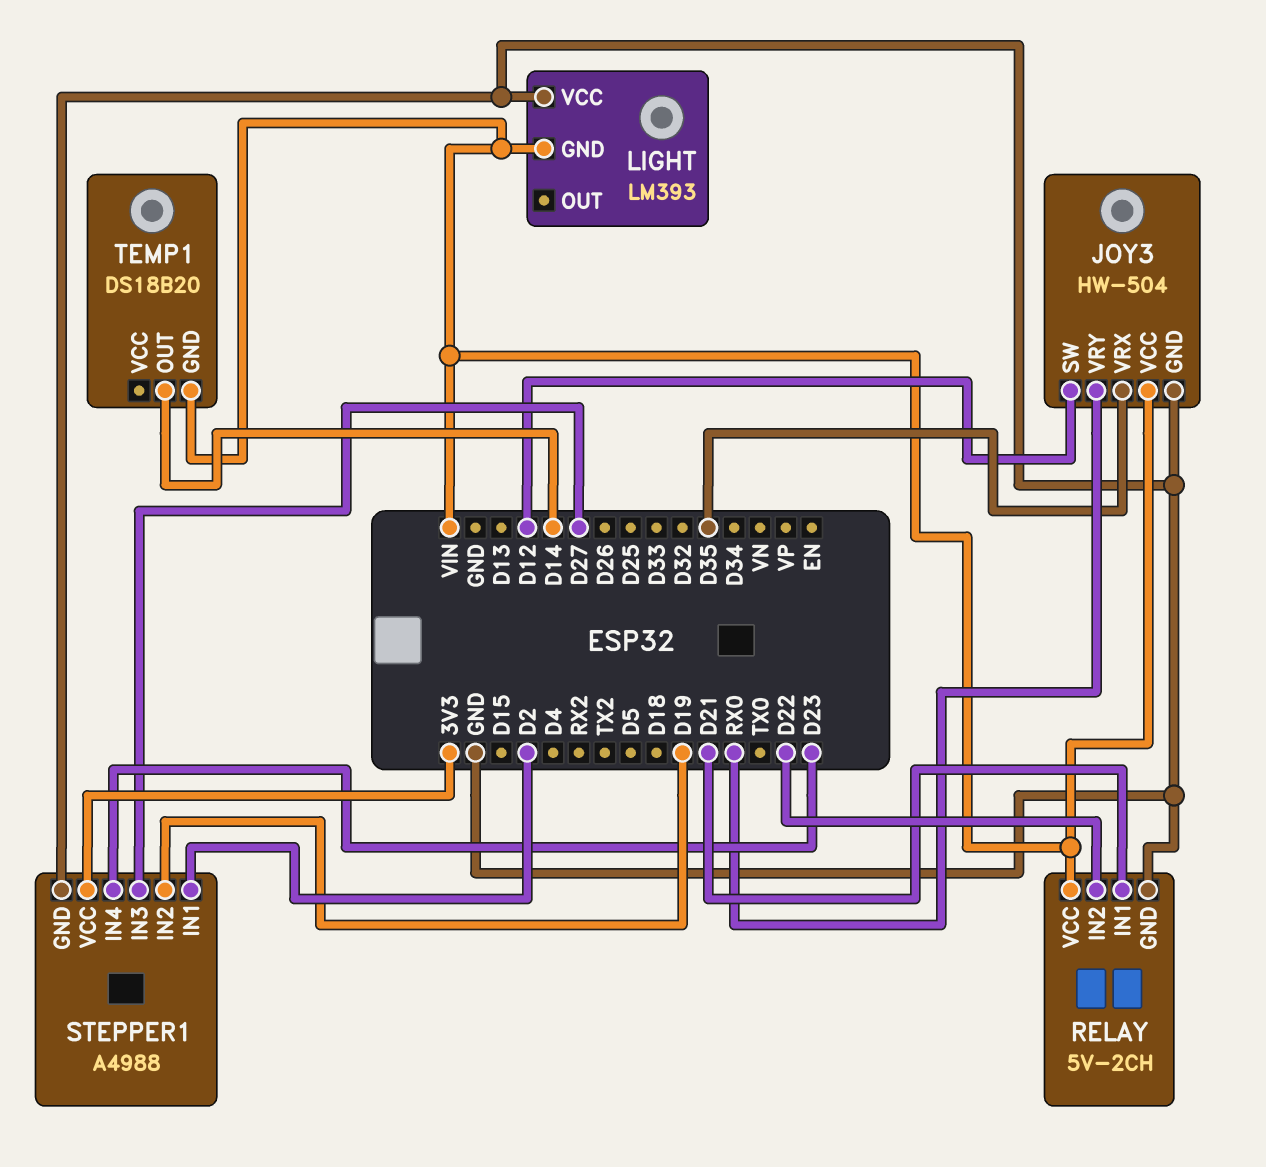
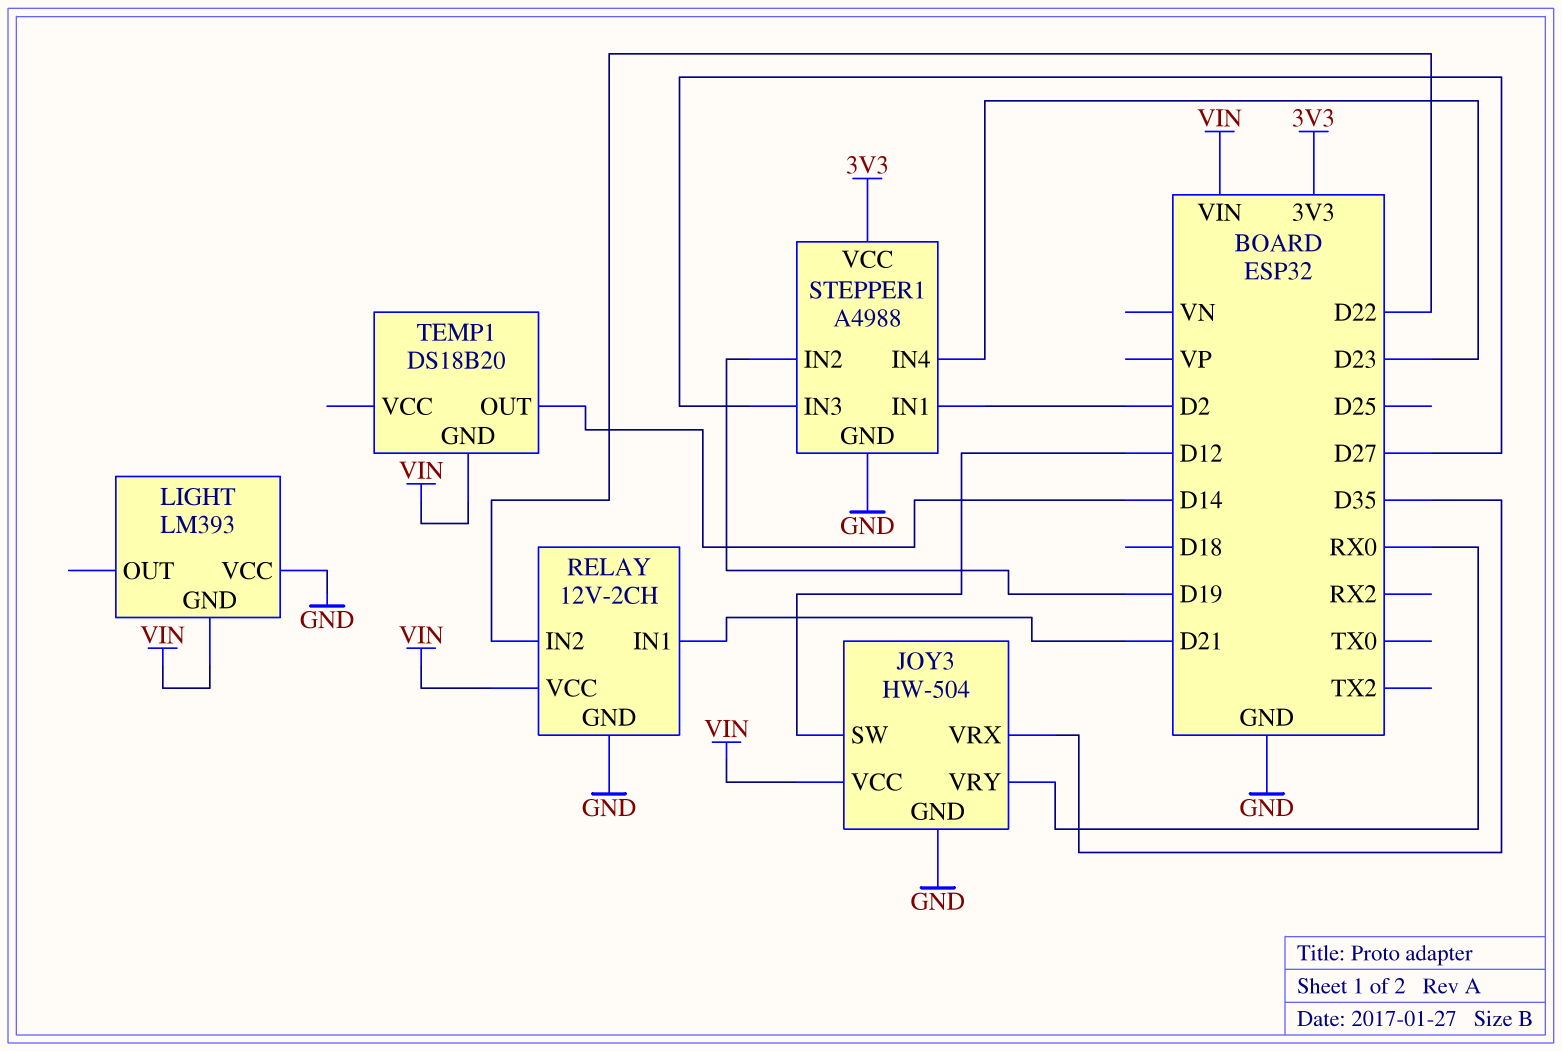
RELAY: 5V-2CH -> 12V-2CH

